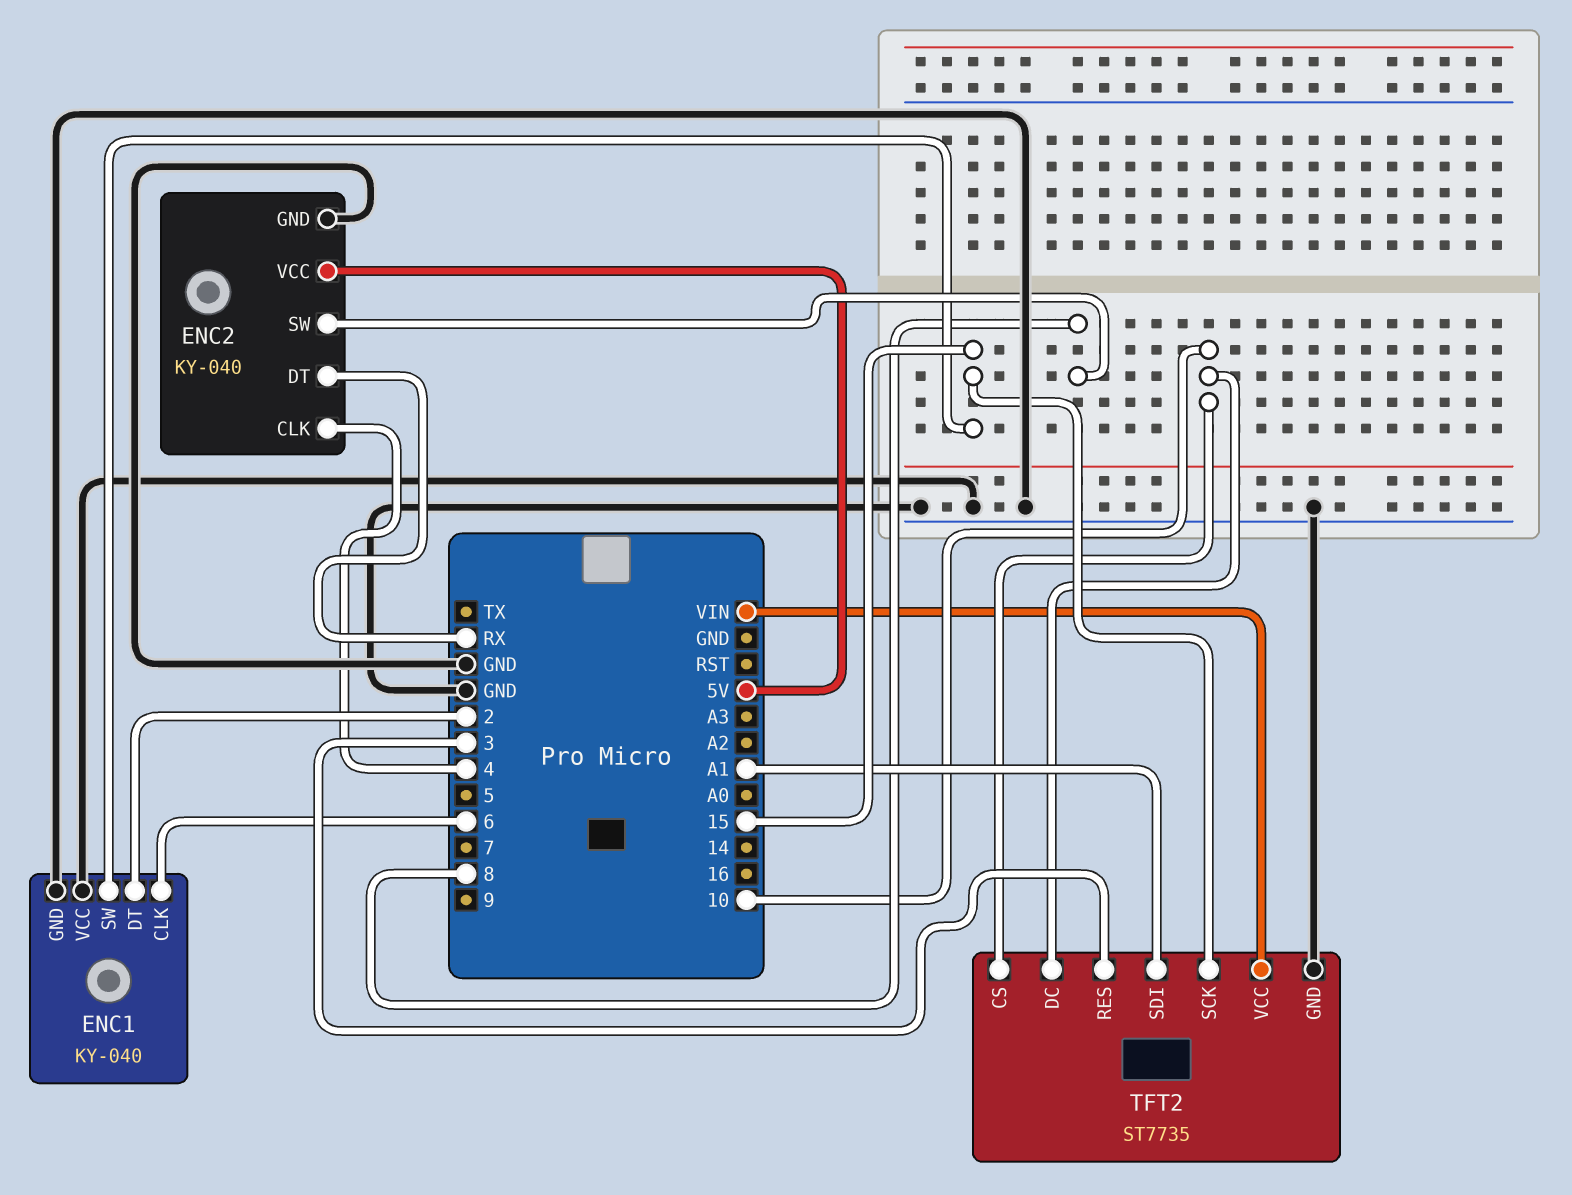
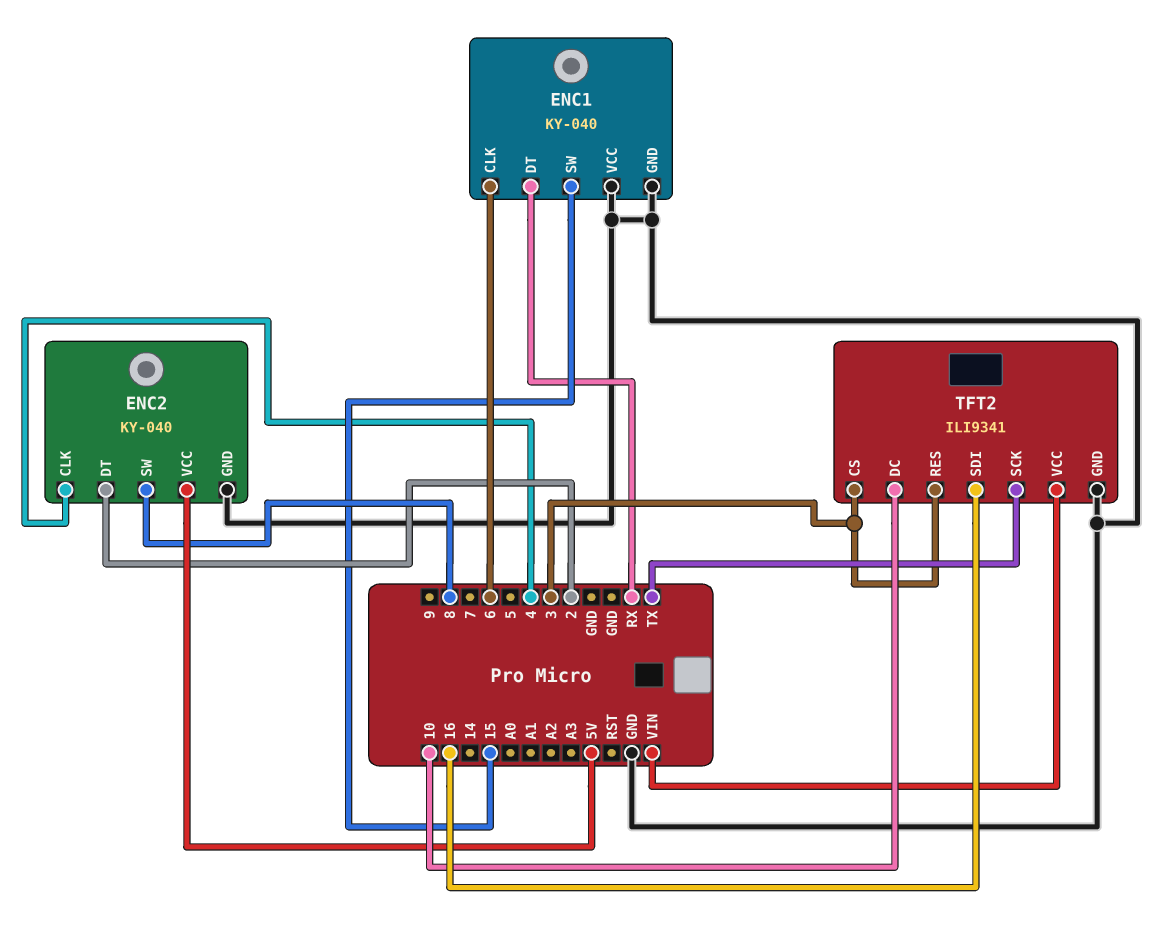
ENC1 pin DT: 2 -> RX
ENC2 pin DT: RX -> 2
TFT2: ST7735 -> ILI9341
TFT2 pin CS: 10 -> 3
TFT2 pin SCK: 15 -> TX
TFT2 pin SDI: A1 -> 16

